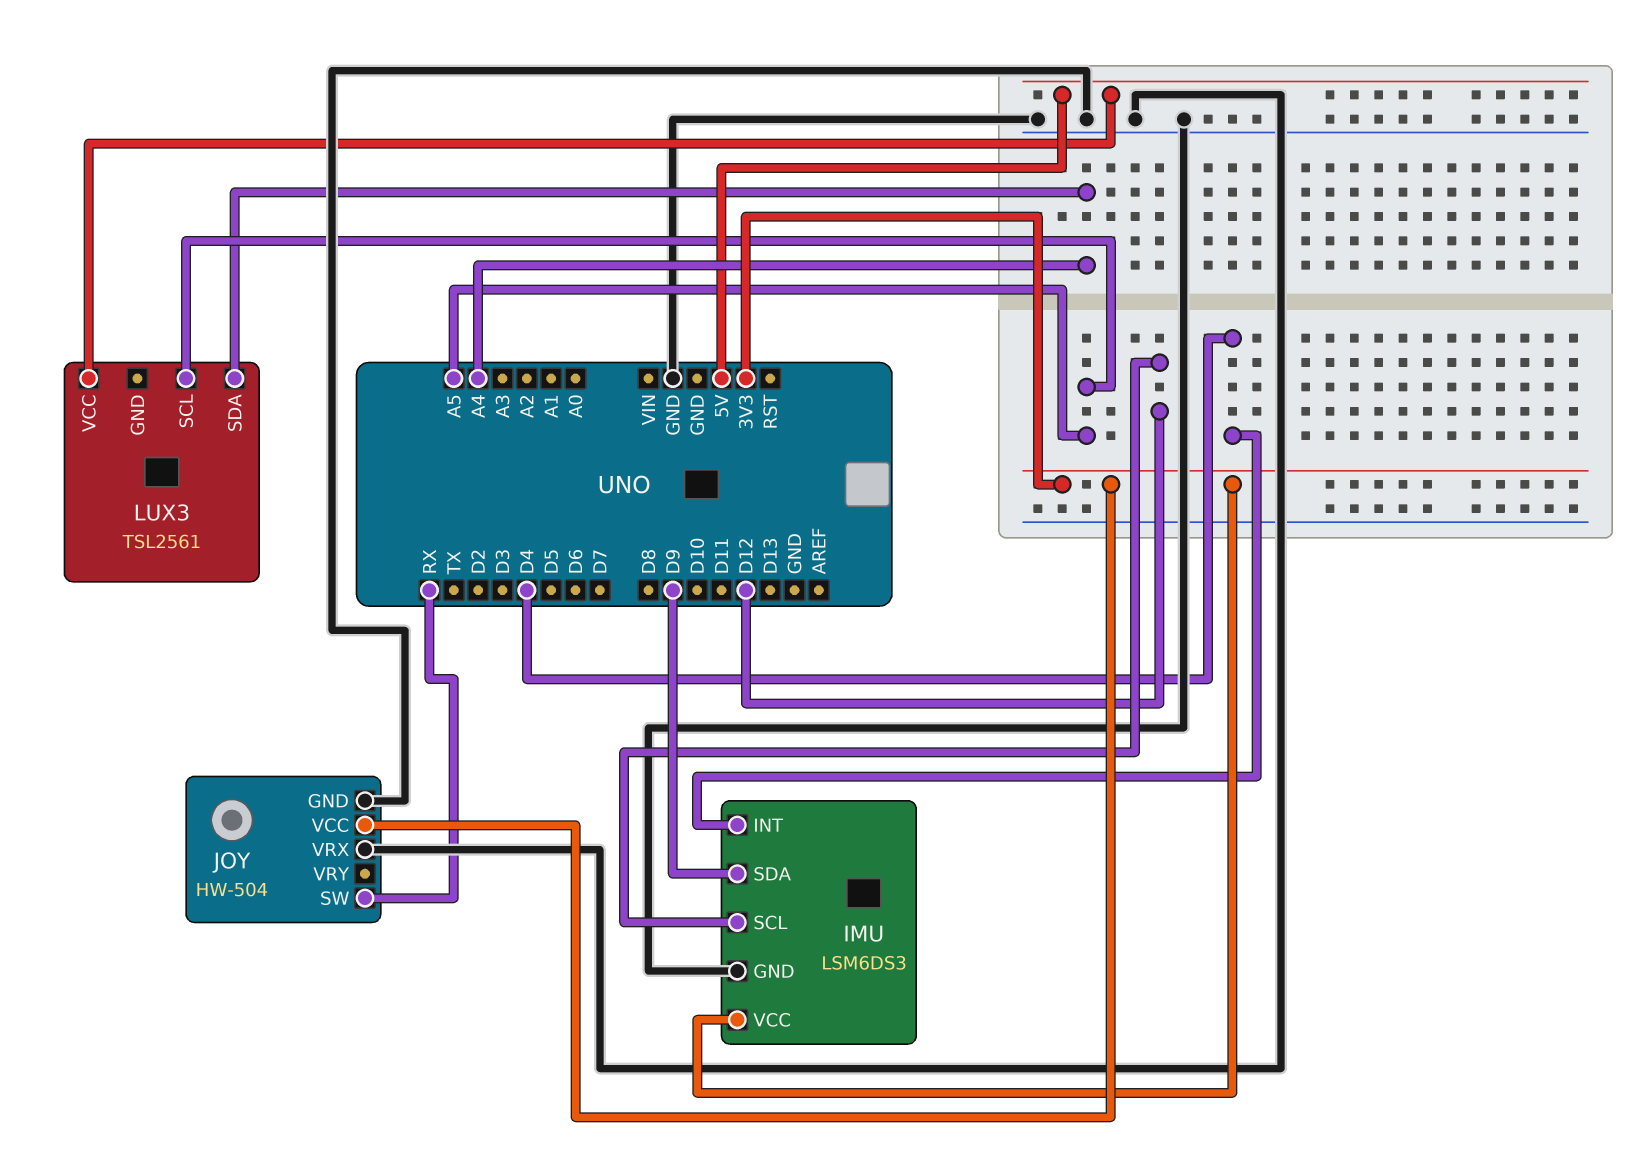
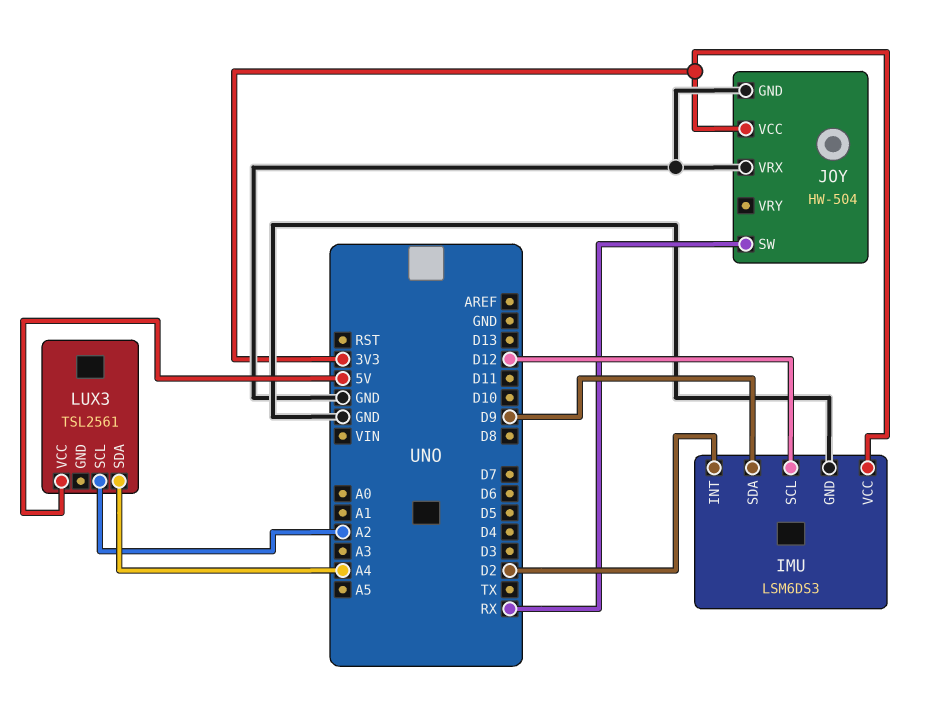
IMU pin INT: D4 -> D2
LUX3 pin SCL: A5 -> A2

